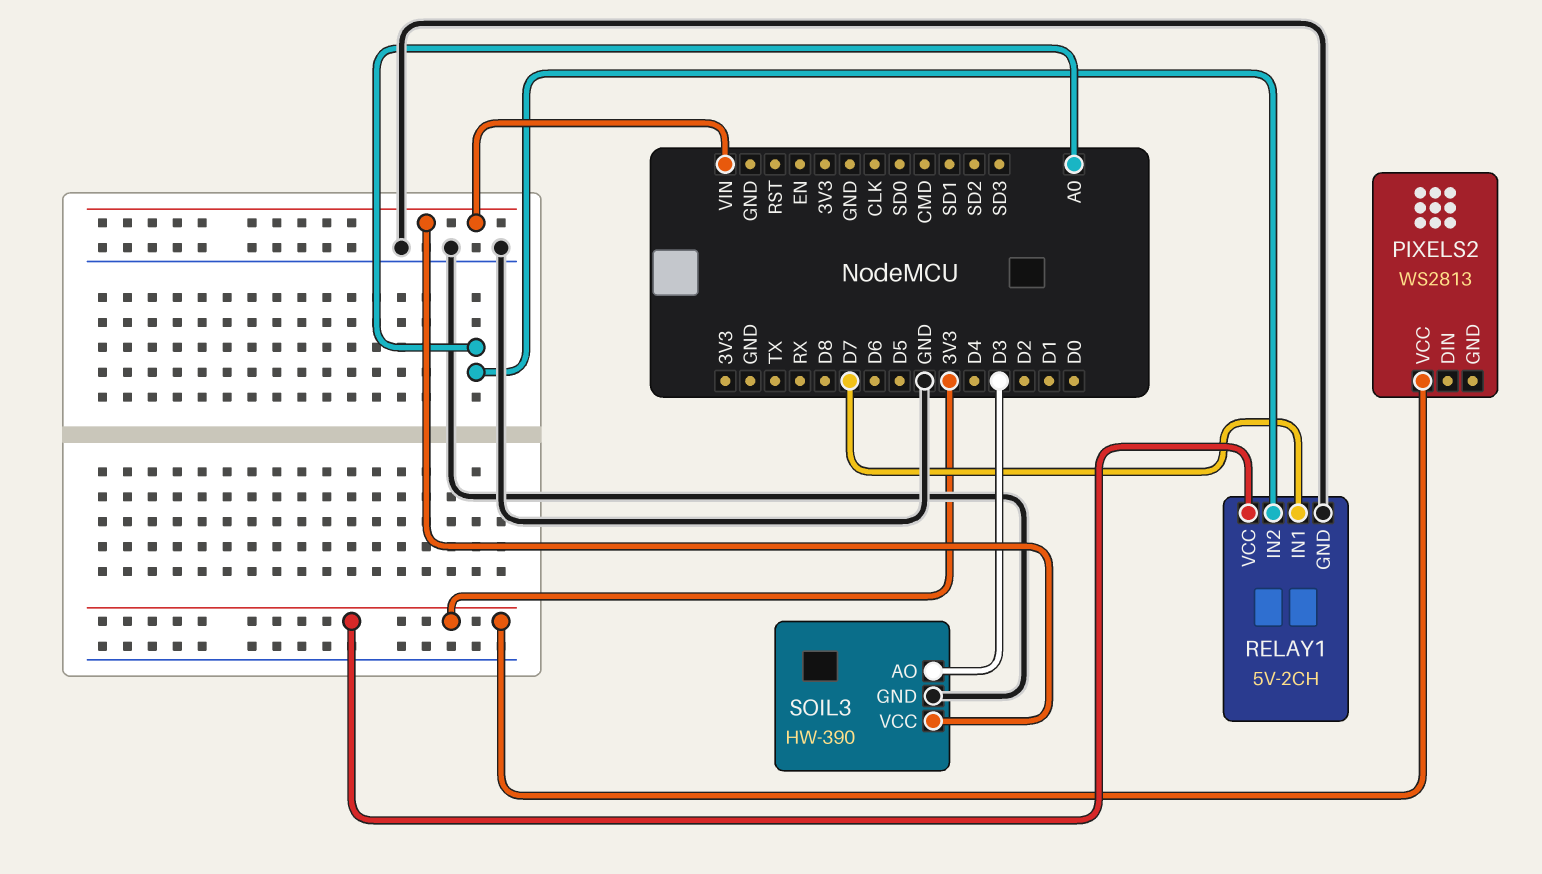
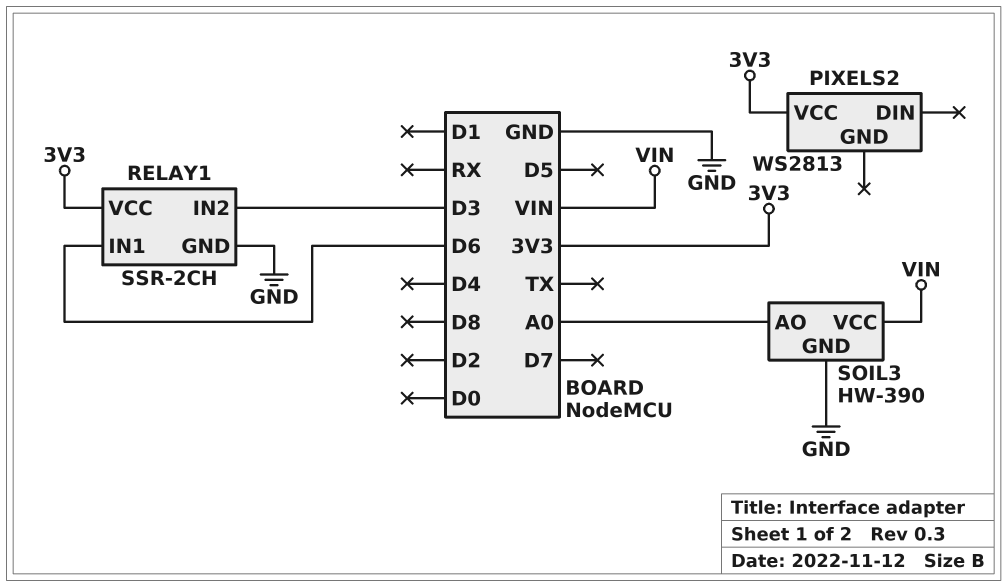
RELAY1: 5V-2CH -> SSR-2CH
RELAY1 pin IN1: D7 -> D6
RELAY1 pin IN2: A0 -> D3
SOIL3 pin AO: D3 -> A0

